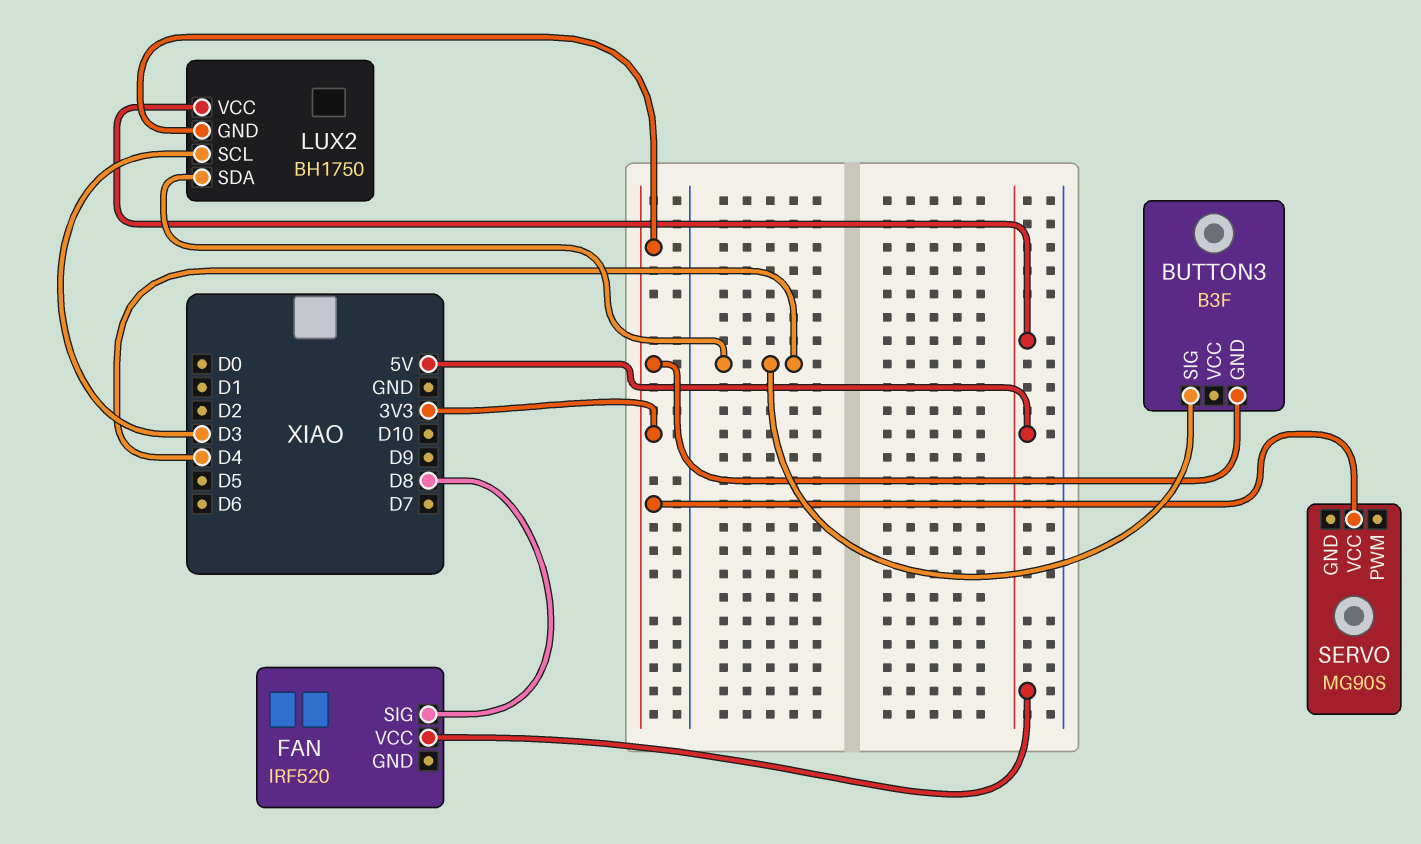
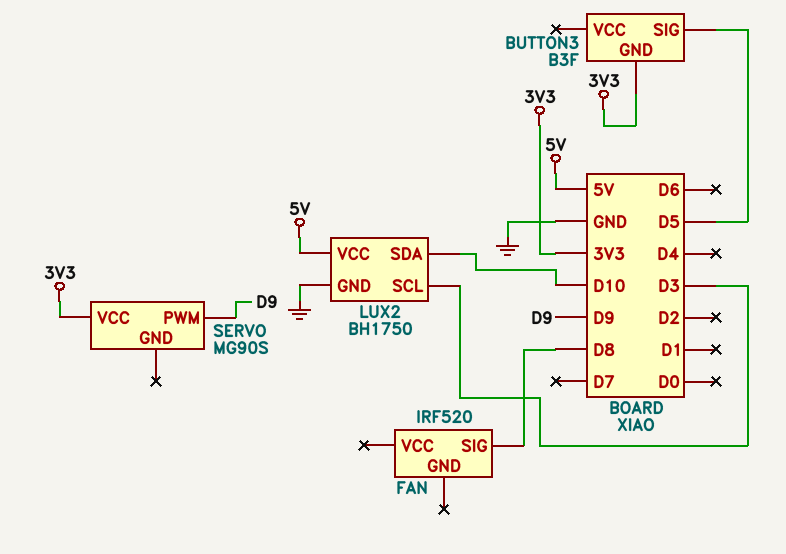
BUTTON3 pin SIG: D4 -> D5
FAN pin VCC: 5V -> none
LUX2 pin GND: 3V3 -> GND
LUX2 pin SDA: D4 -> D10
SERVO pin PWM: none -> D9

